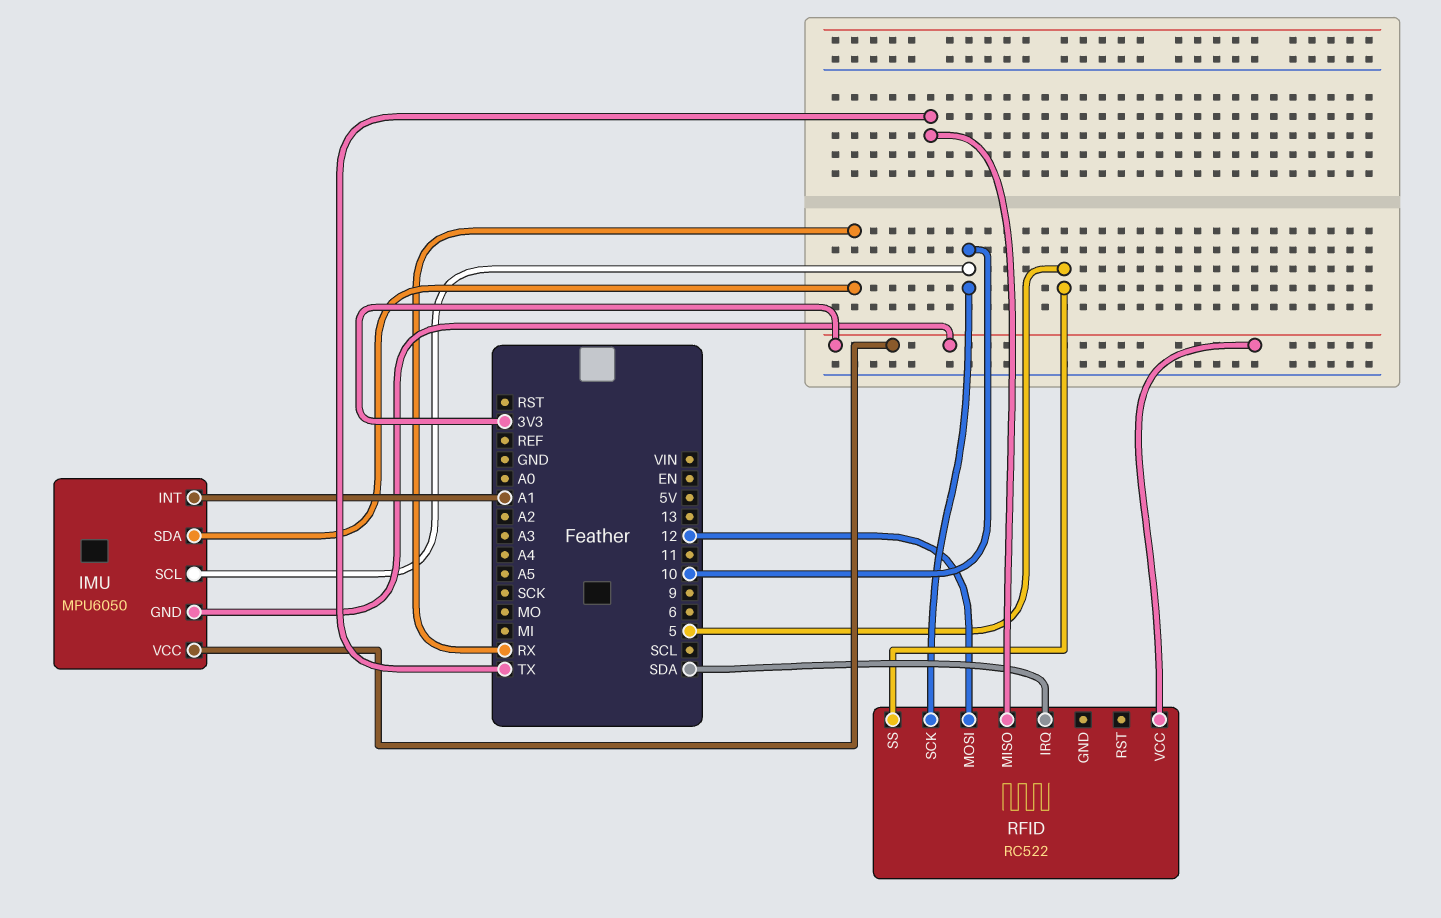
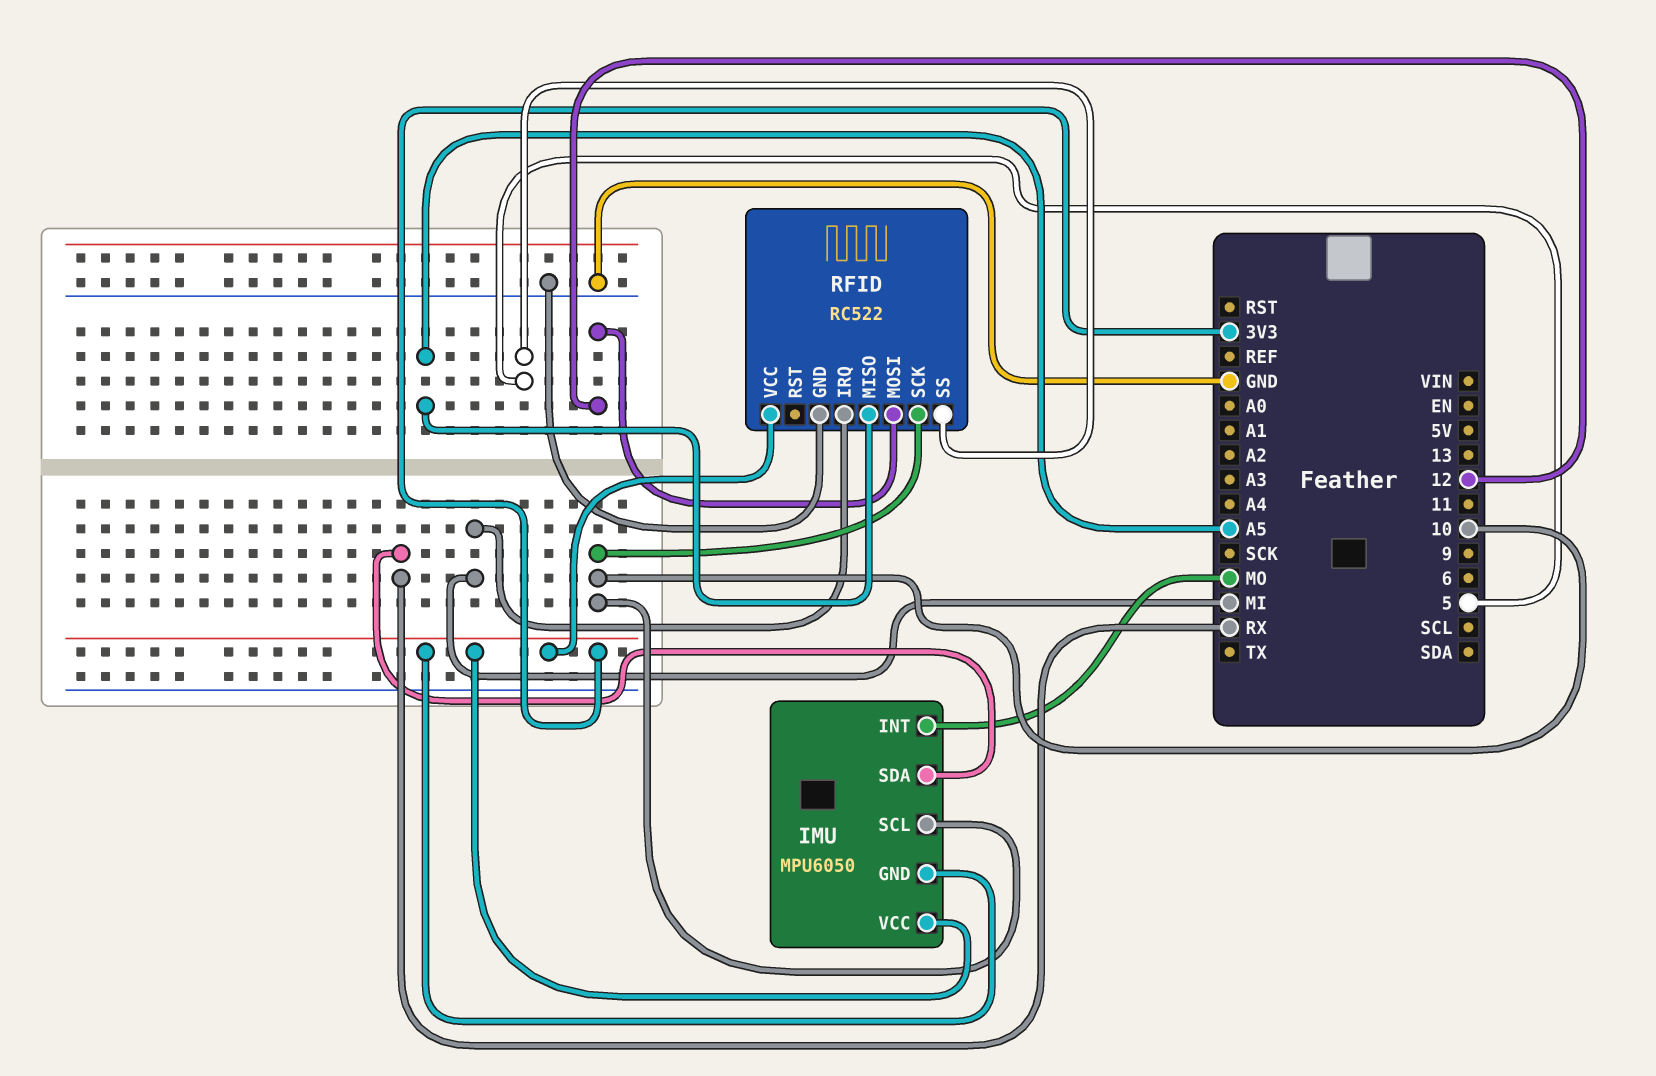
IMU pin INT: A1 -> MO
RFID pin GND: none -> GND
RFID pin IRQ: SDA -> MI
RFID pin MISO: TX -> A5

